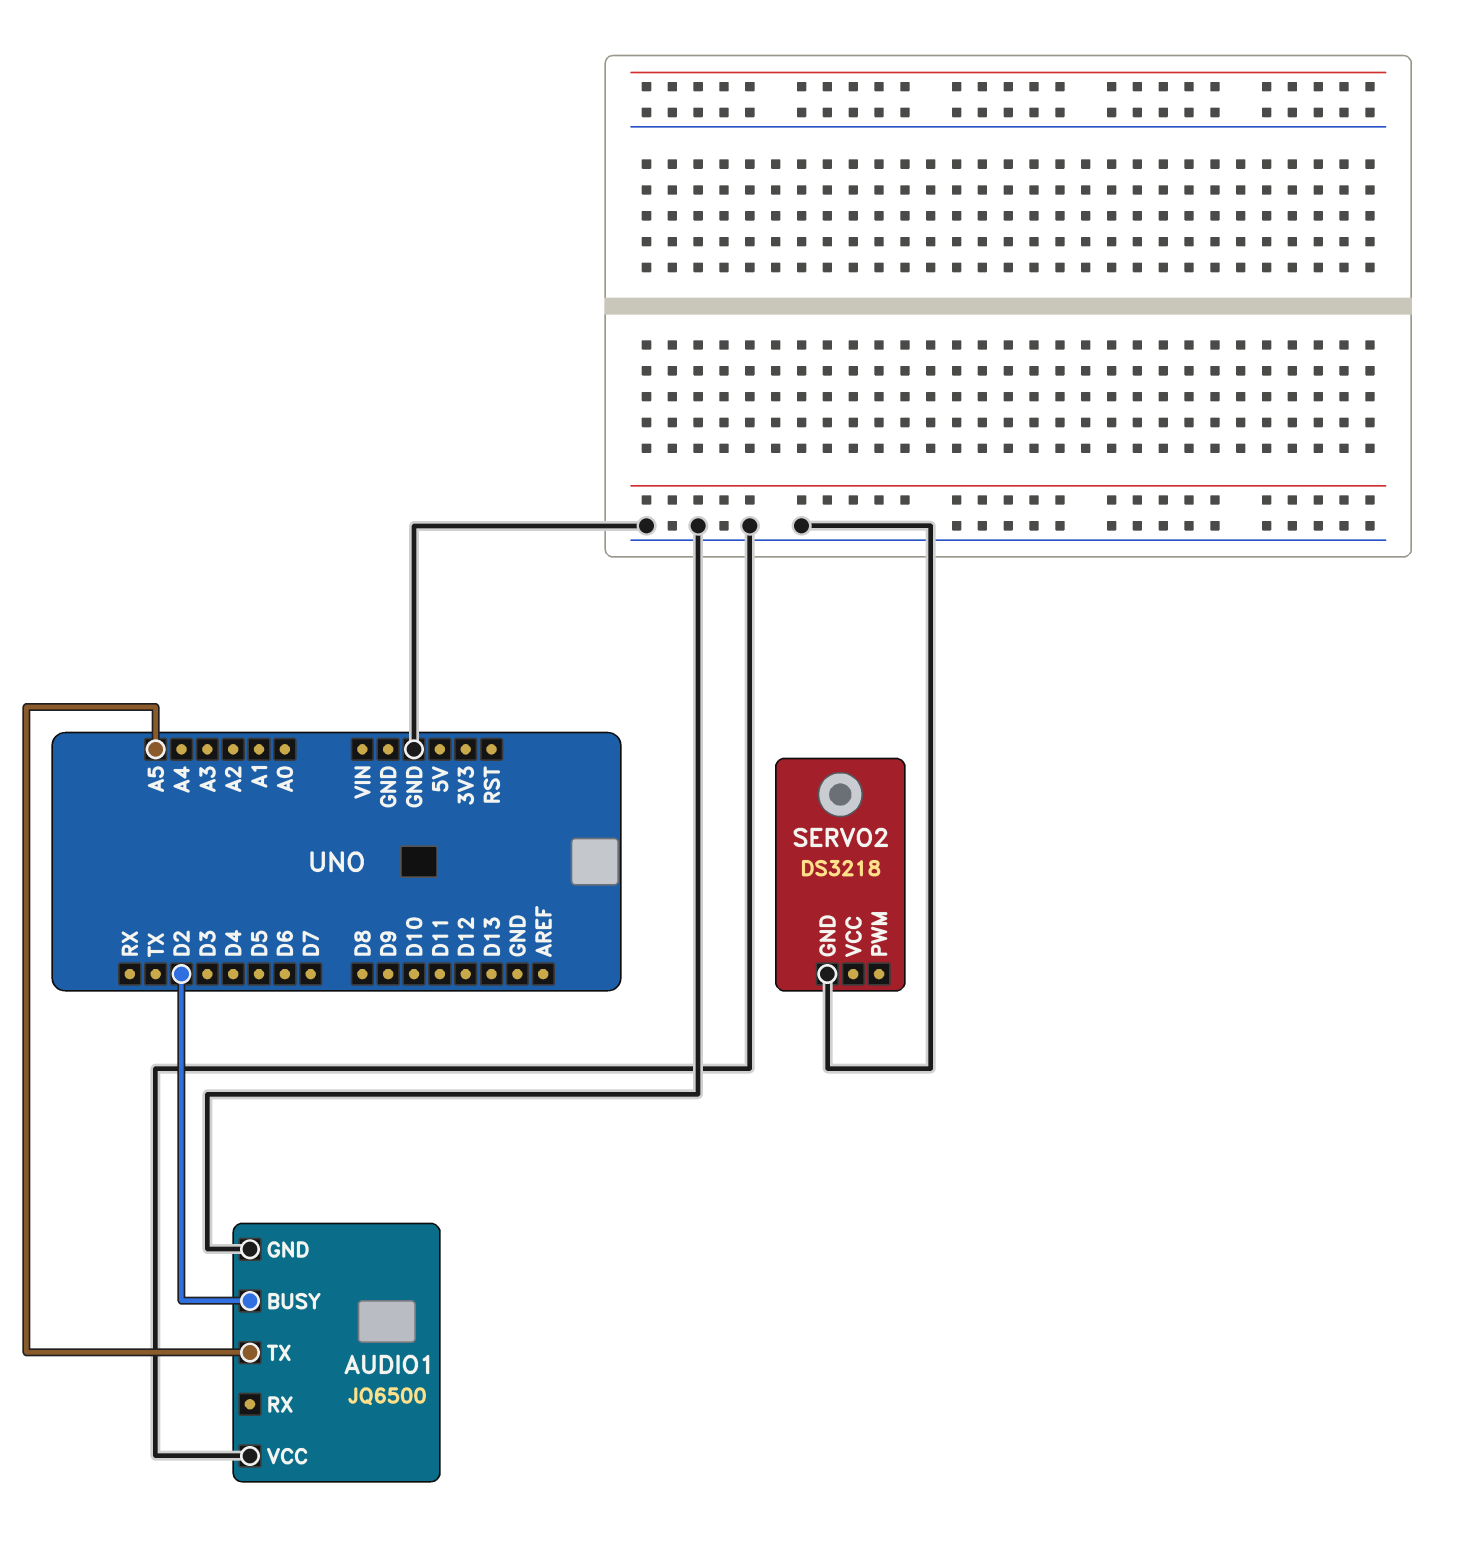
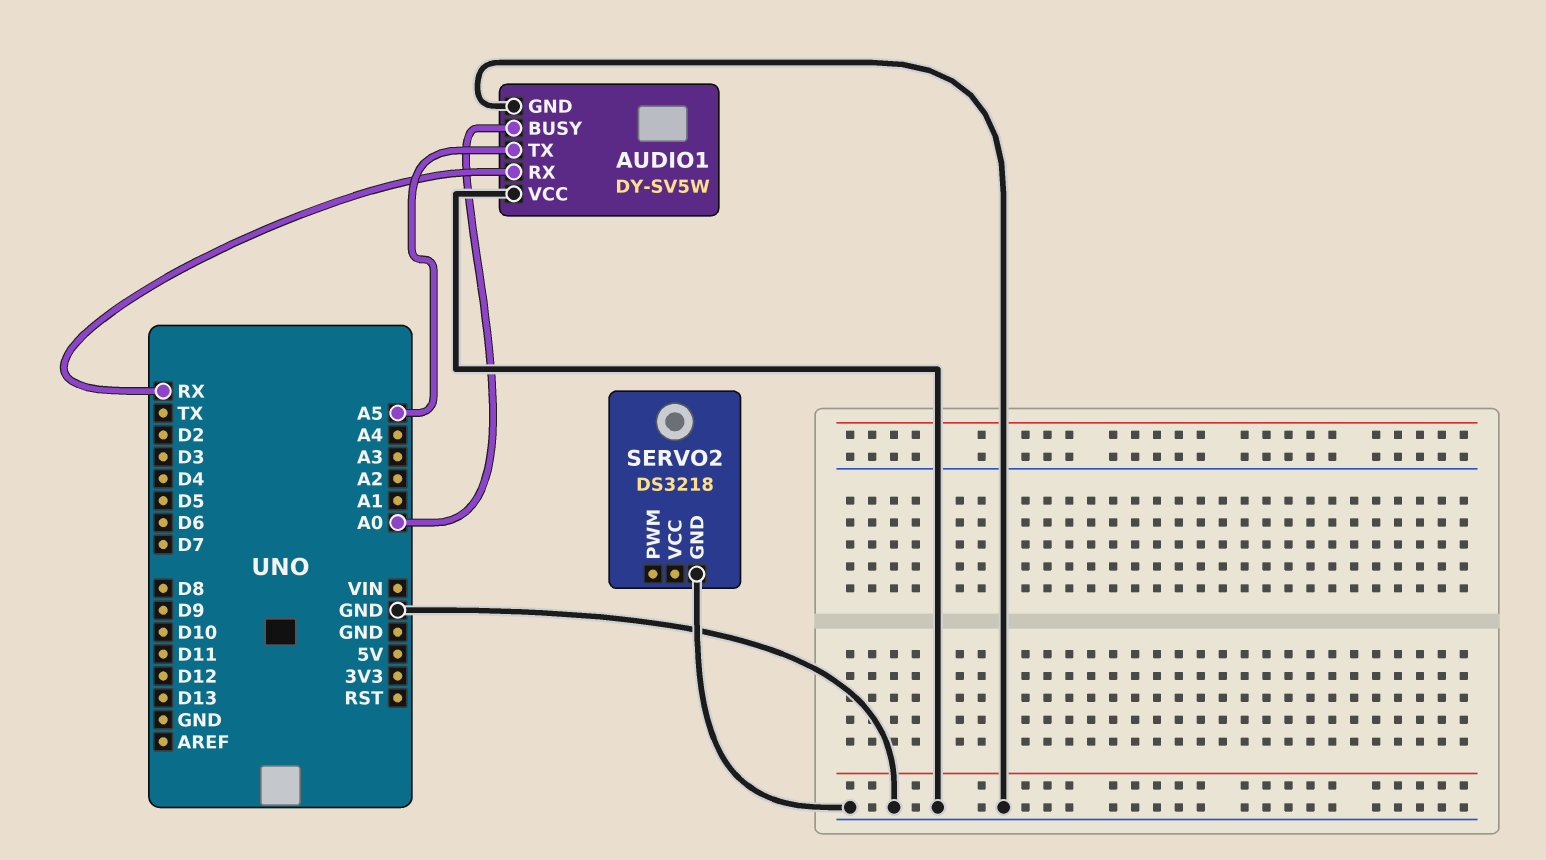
AUDIO1: JQ6500 -> DY-SV5W
AUDIO1 pin BUSY: D2 -> A0
AUDIO1 pin RX: none -> RX

